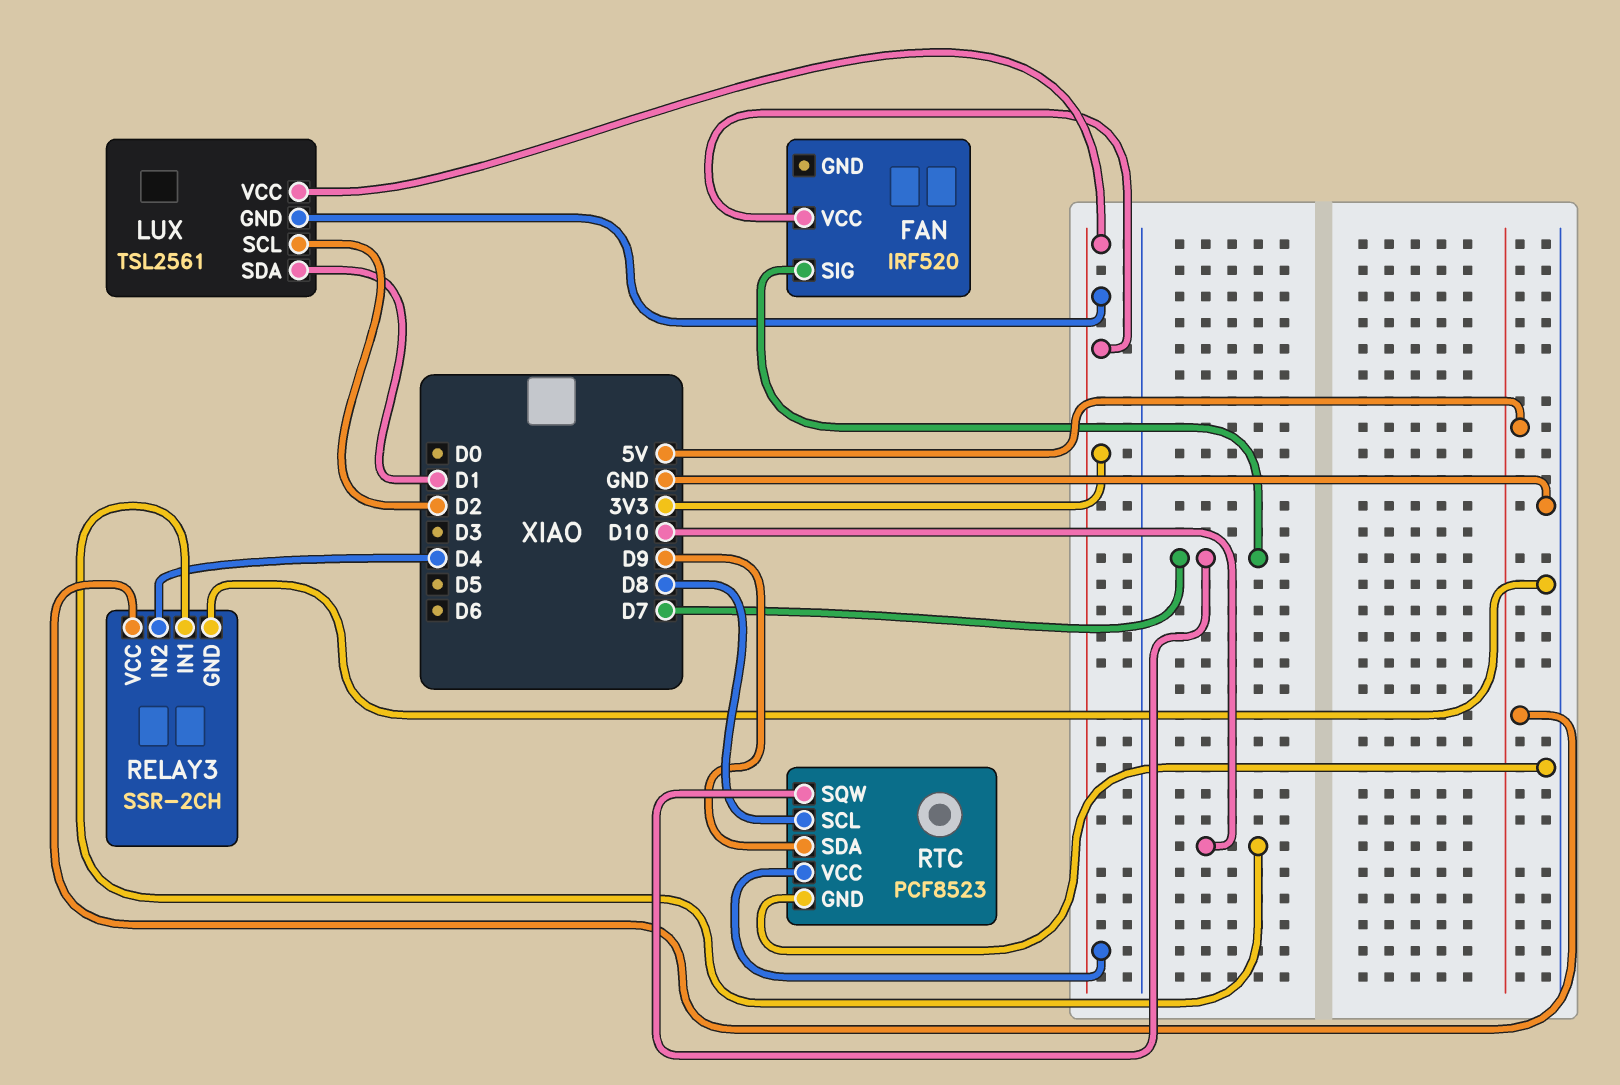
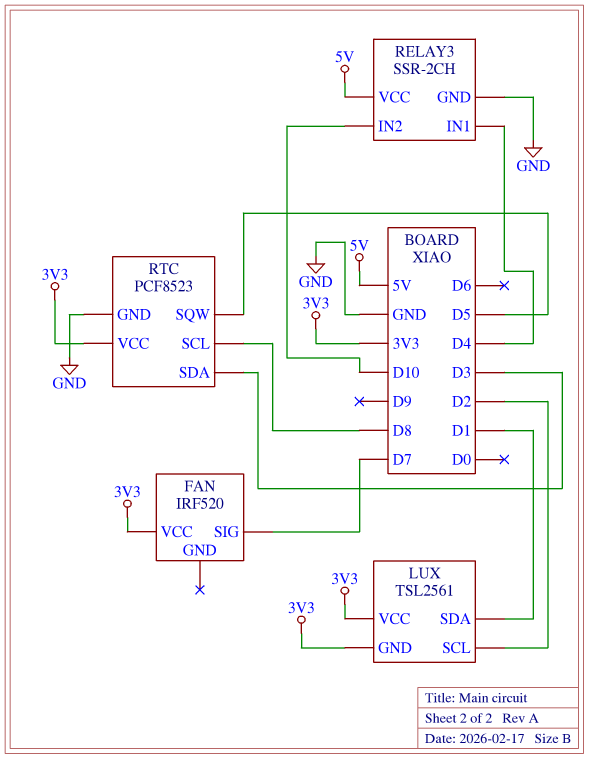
RELAY3 pin IN1: D10 -> D4
RELAY3 pin IN2: D4 -> D10
RTC pin SDA: D9 -> D3
RTC pin SQW: D7 -> D5

